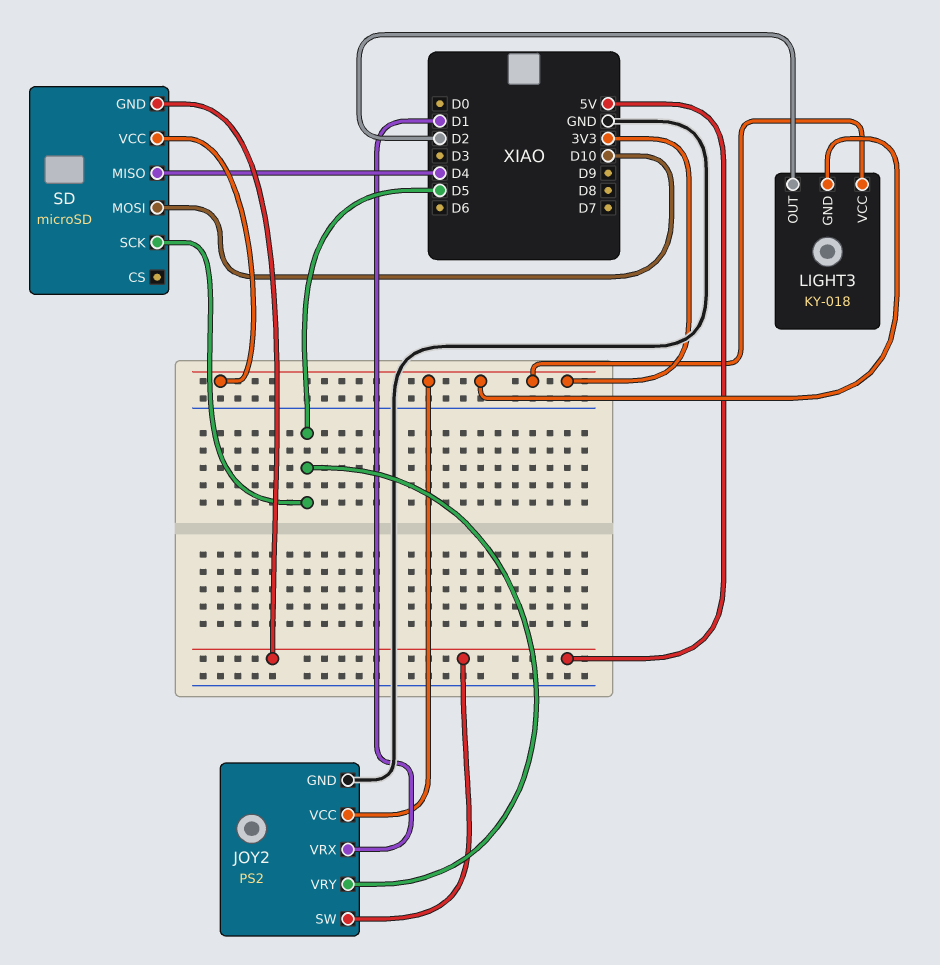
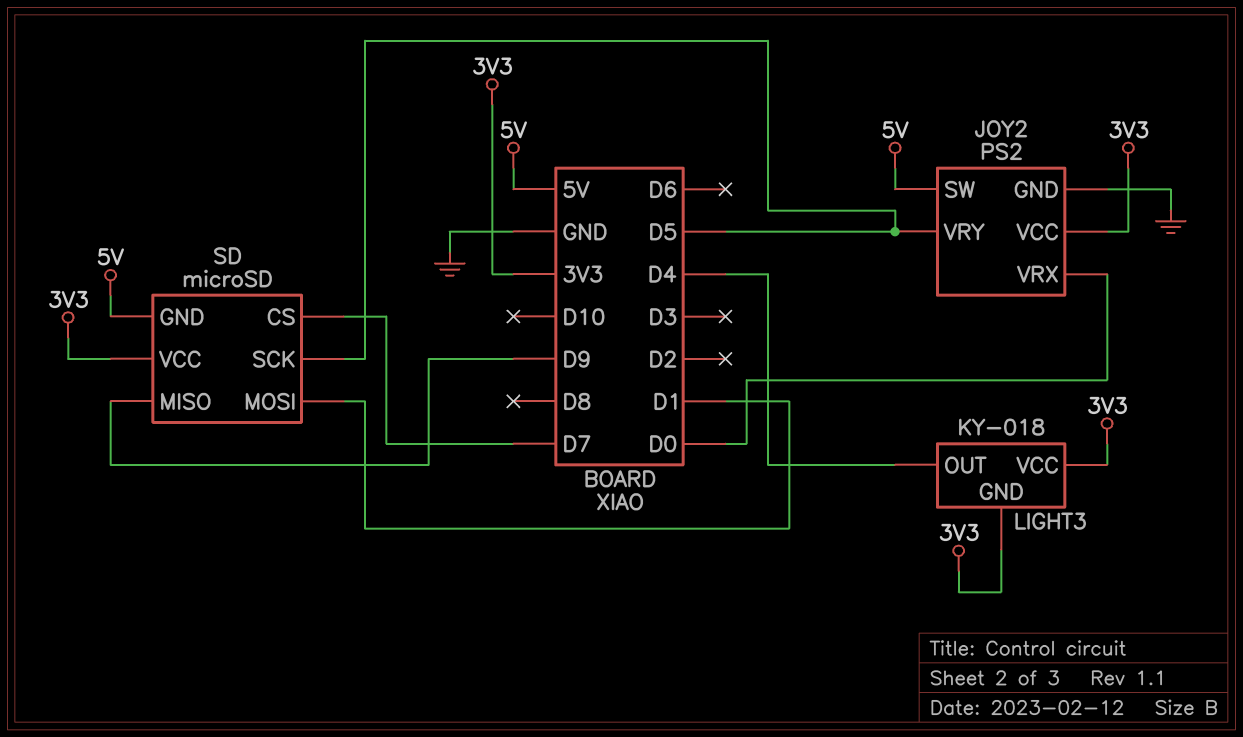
JOY2 pin VRX: D1 -> D0
LIGHT3 pin OUT: D2 -> D4
SD pin CS: none -> D7
SD pin MISO: D4 -> D9
SD pin MOSI: D10 -> D1

